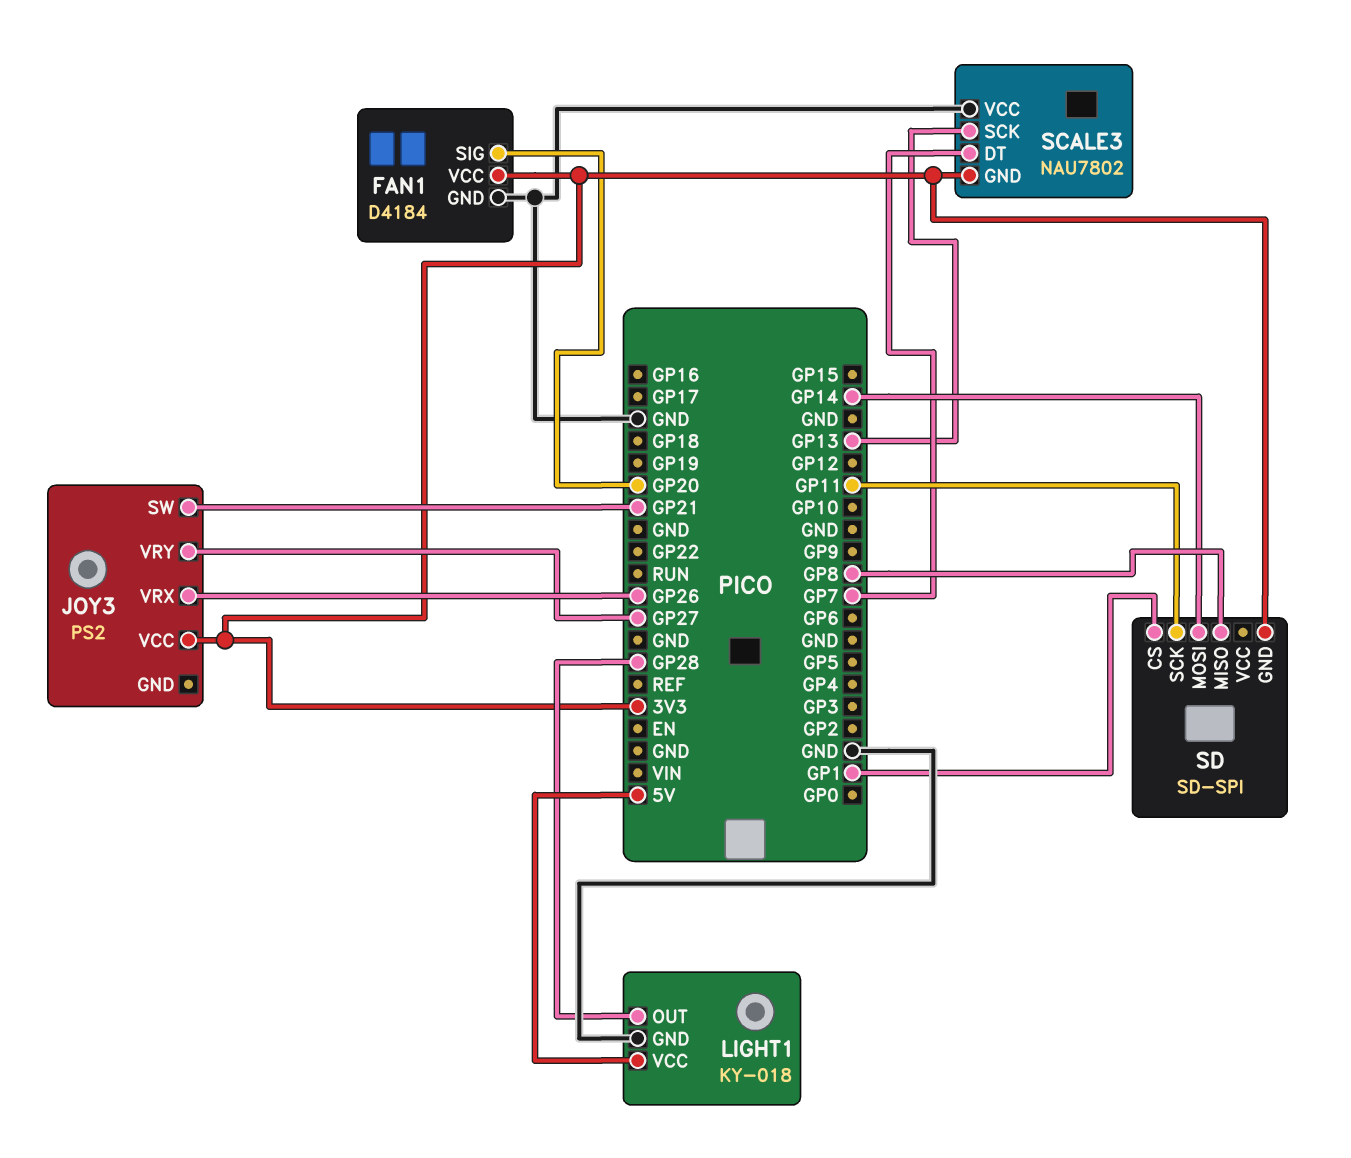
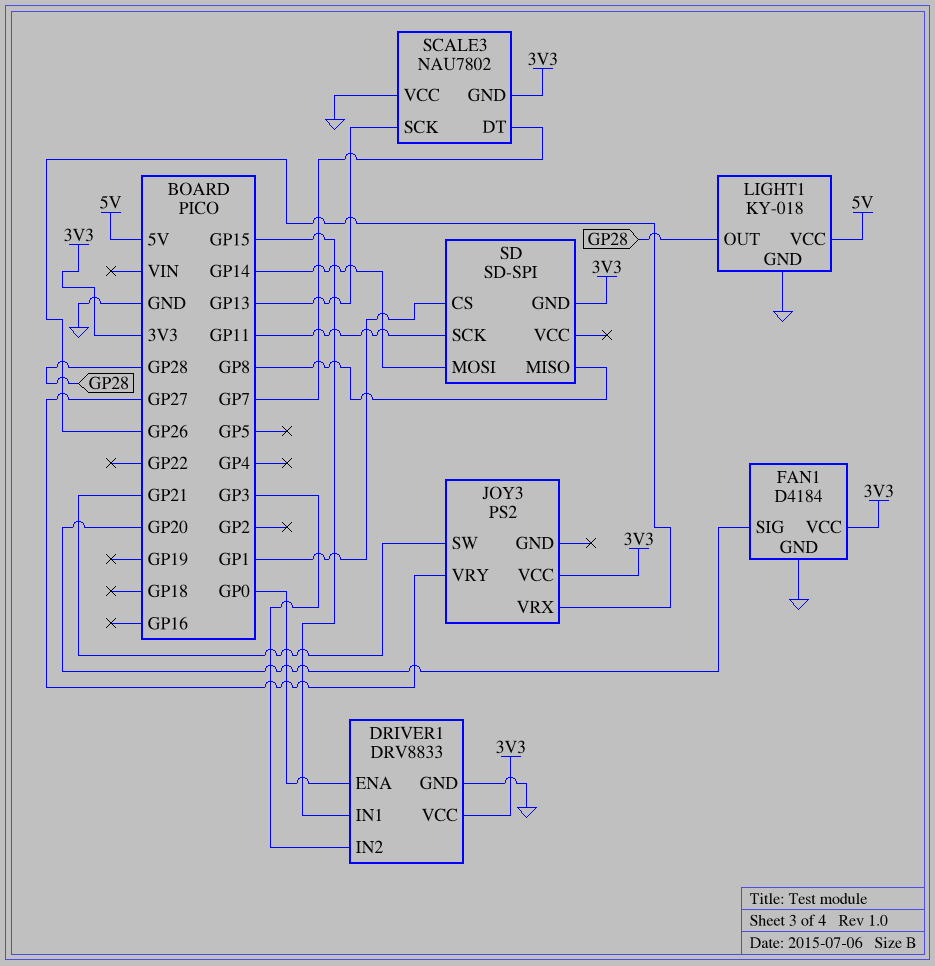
DRIVER1: none -> DRV8833
DRIVER1 pin ENA: none -> GP0
DRIVER1 pin GND: none -> GND
DRIVER1 pin IN1: none -> GP15
DRIVER1 pin IN2: none -> GP3
DRIVER1 pin VCC: none -> 3V3

